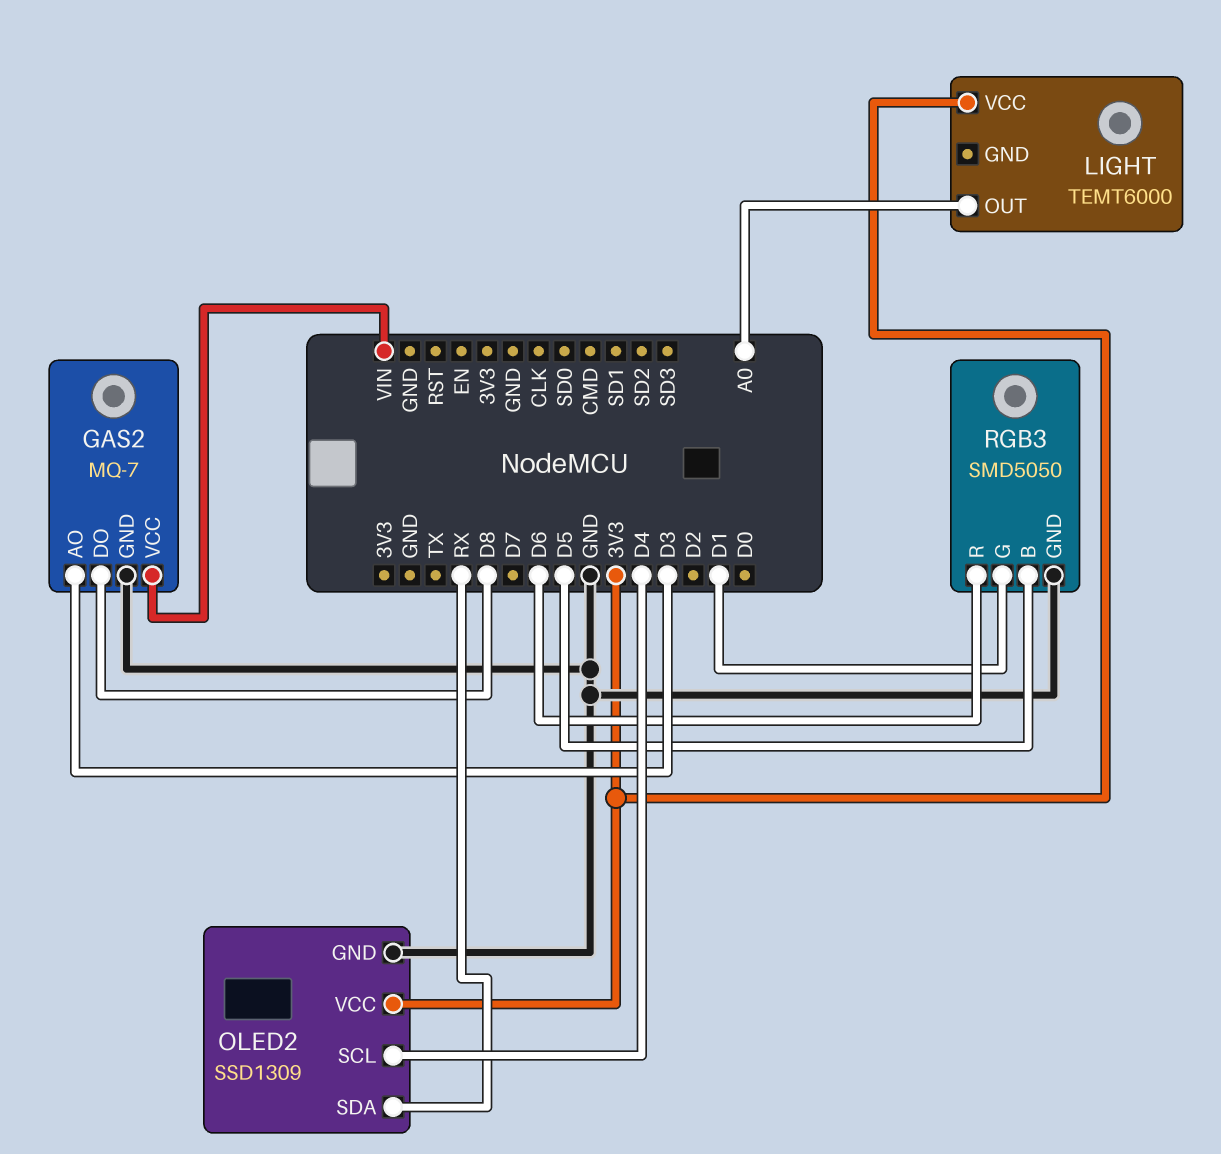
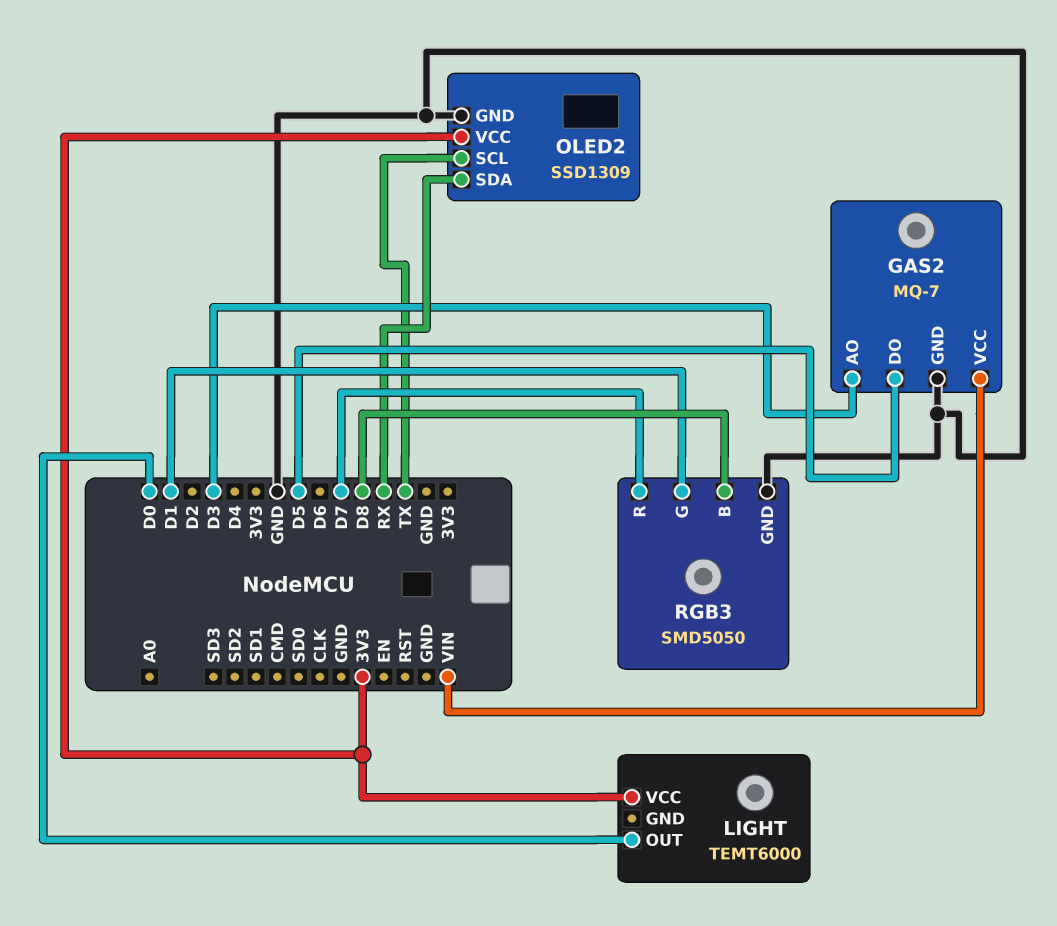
GAS2 pin DO: D8 -> D5
LIGHT pin OUT: A0 -> D0
OLED2 pin SCL: D4 -> TX
RGB3 pin B: D5 -> D8
RGB3 pin R: D6 -> D7

